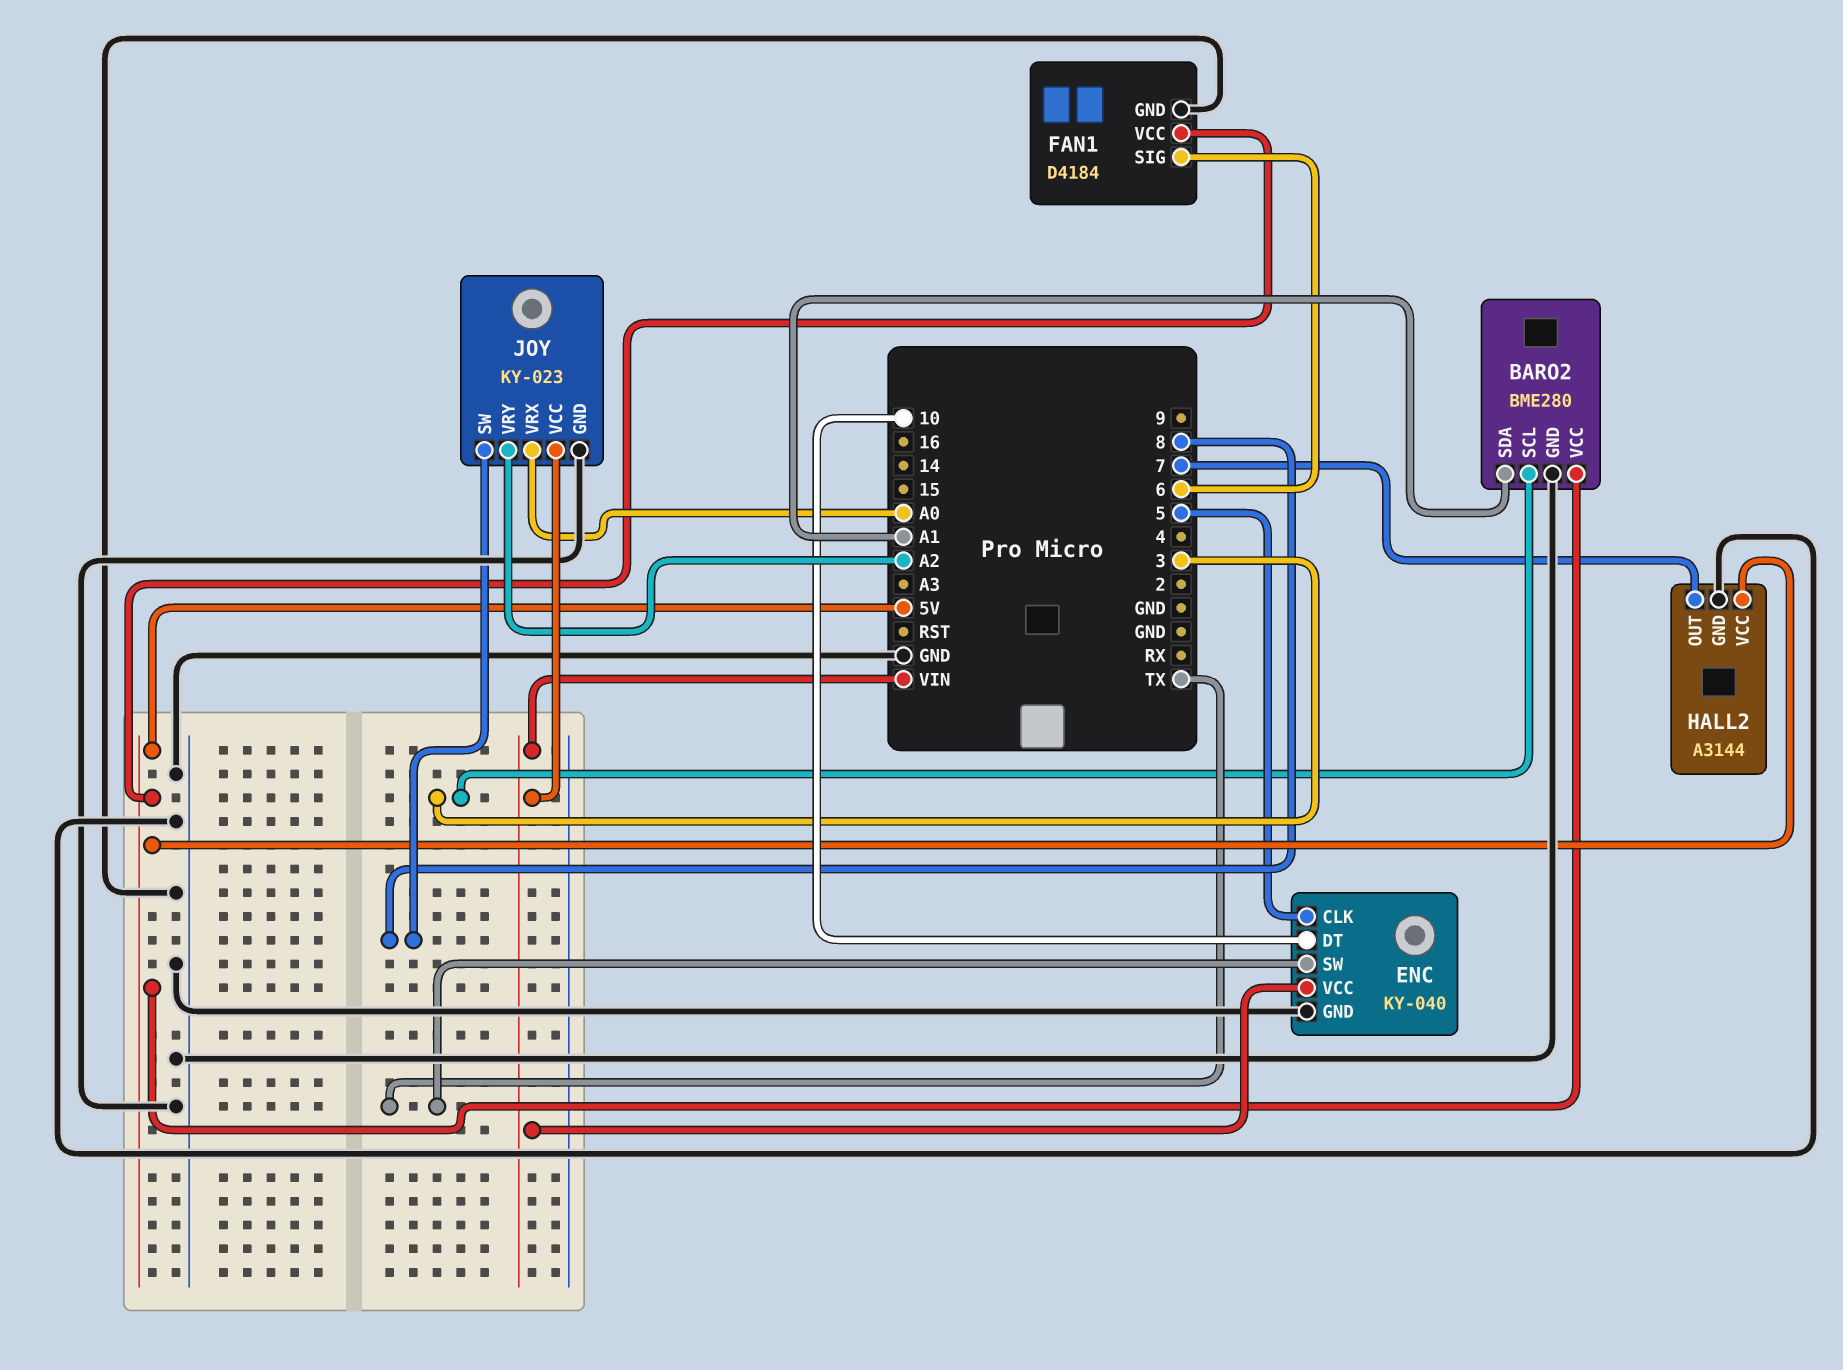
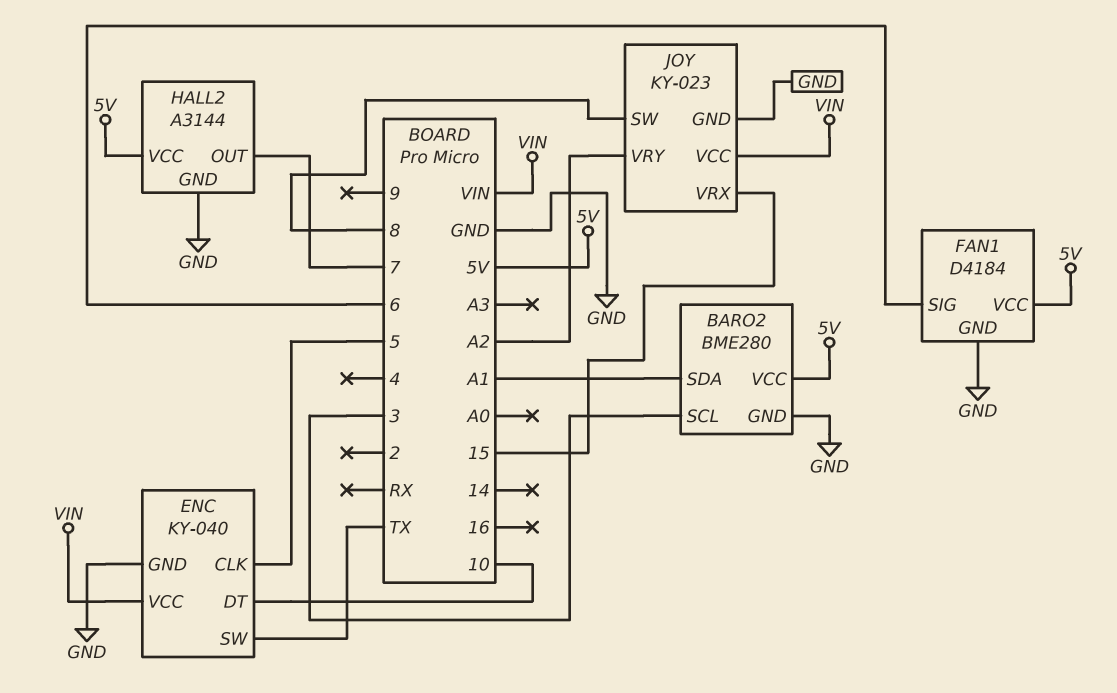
JOY pin VRX: A0 -> 15

